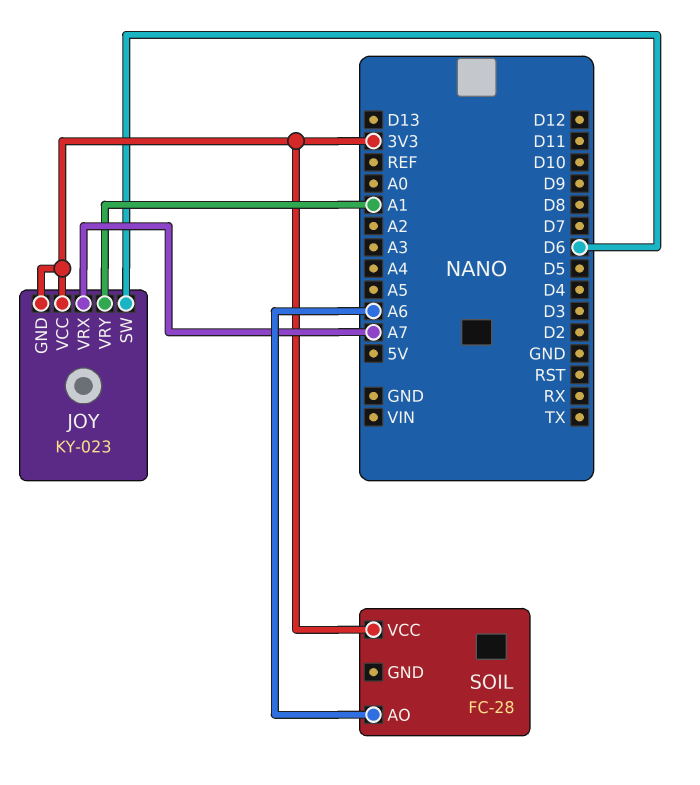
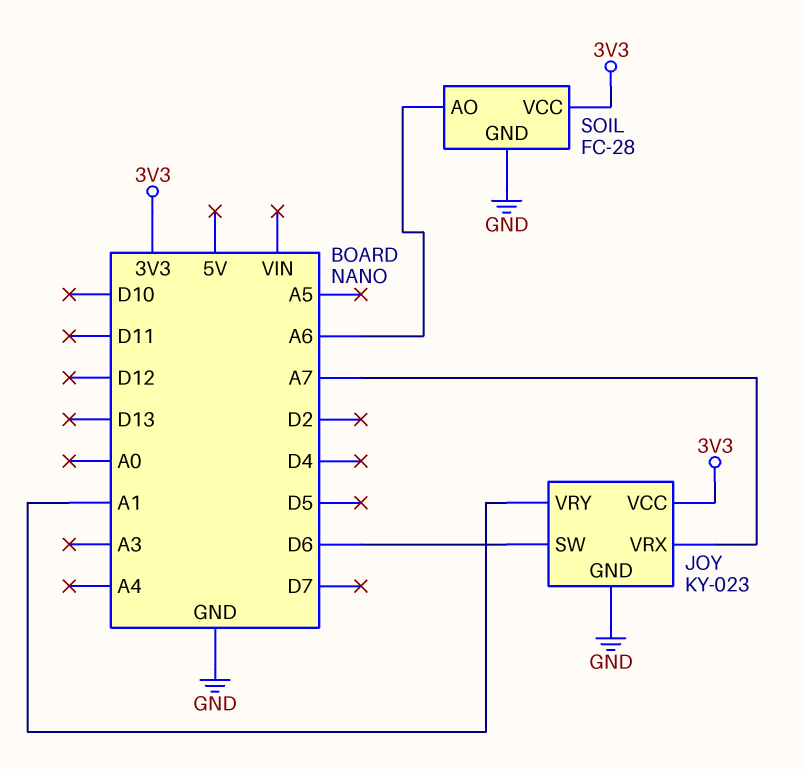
JOY pin GND: 3V3 -> GND
SOIL pin GND: none -> GND

